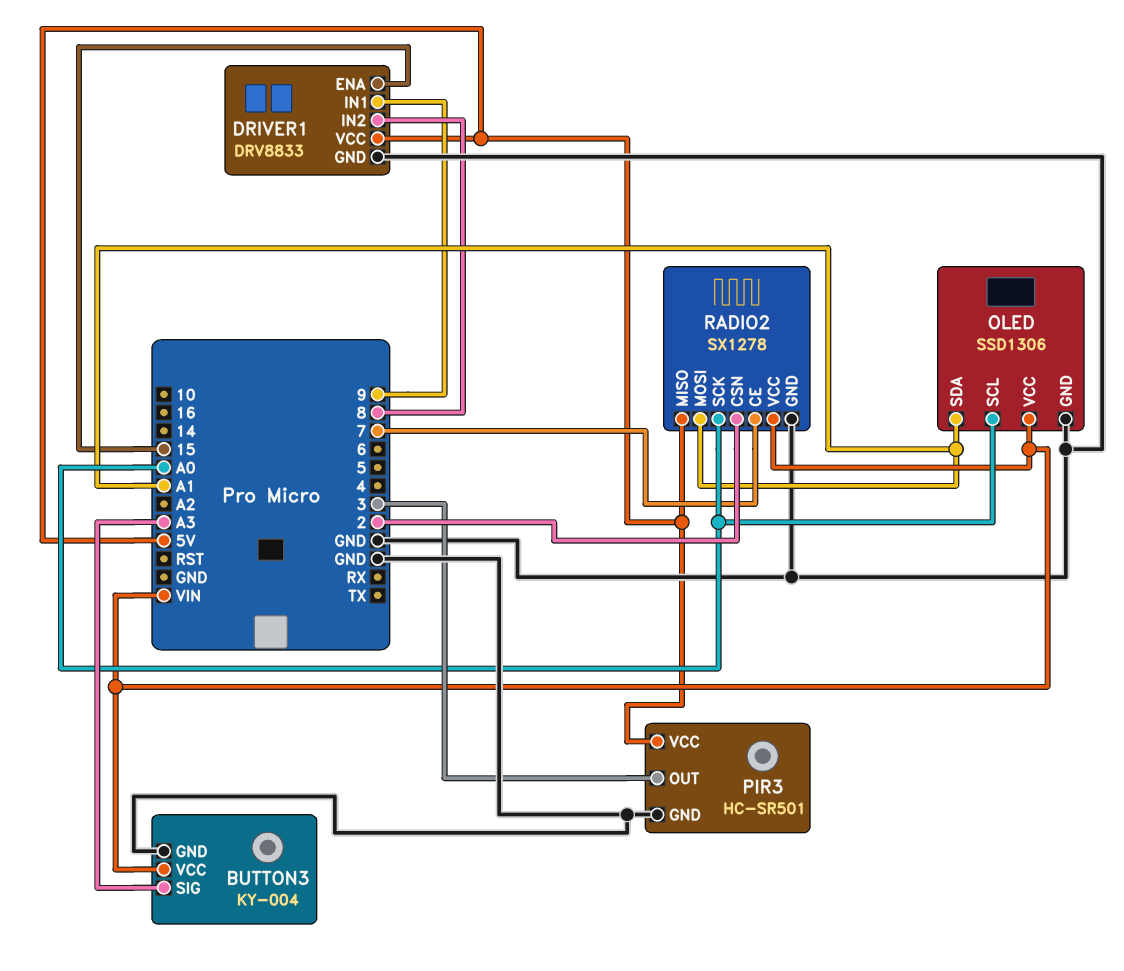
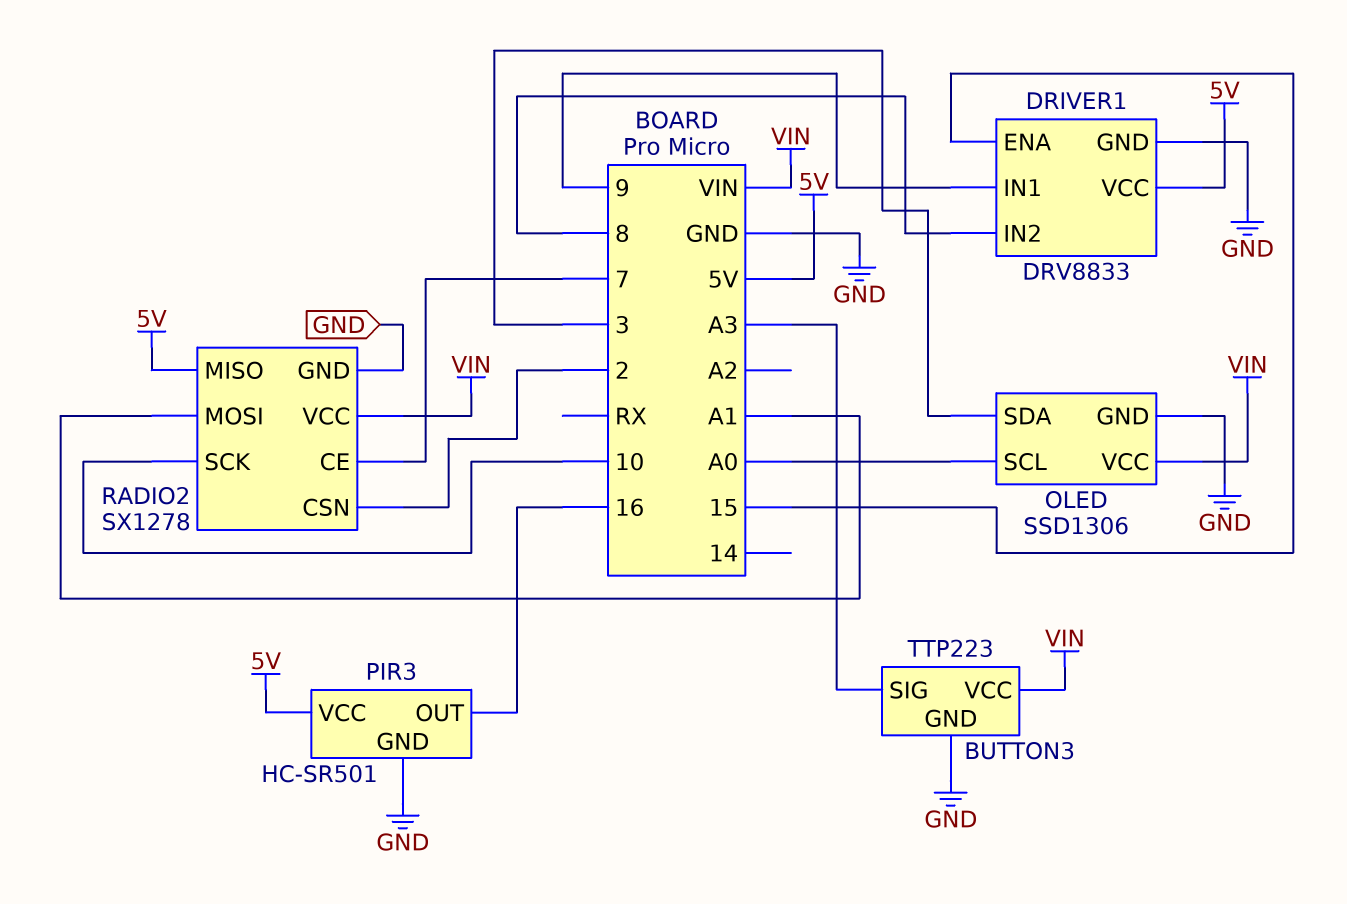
BUTTON3: KY-004 -> TTP223
OLED pin SDA: A1 -> 3
PIR3 pin OUT: 3 -> 16
RADIO2 pin SCK: A0 -> 10

